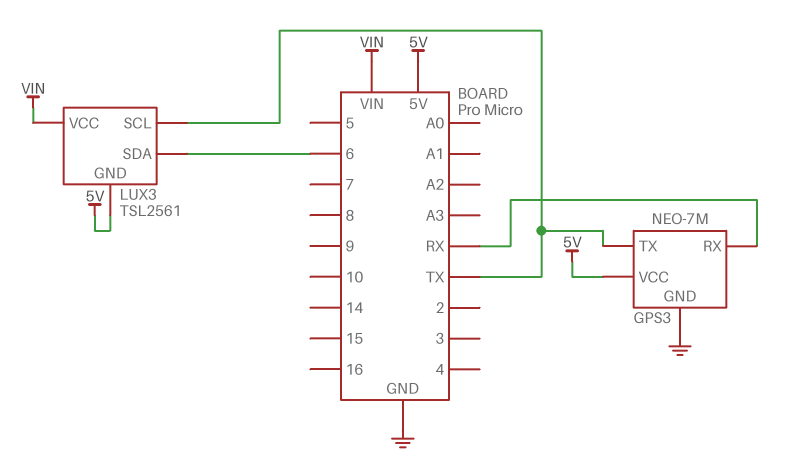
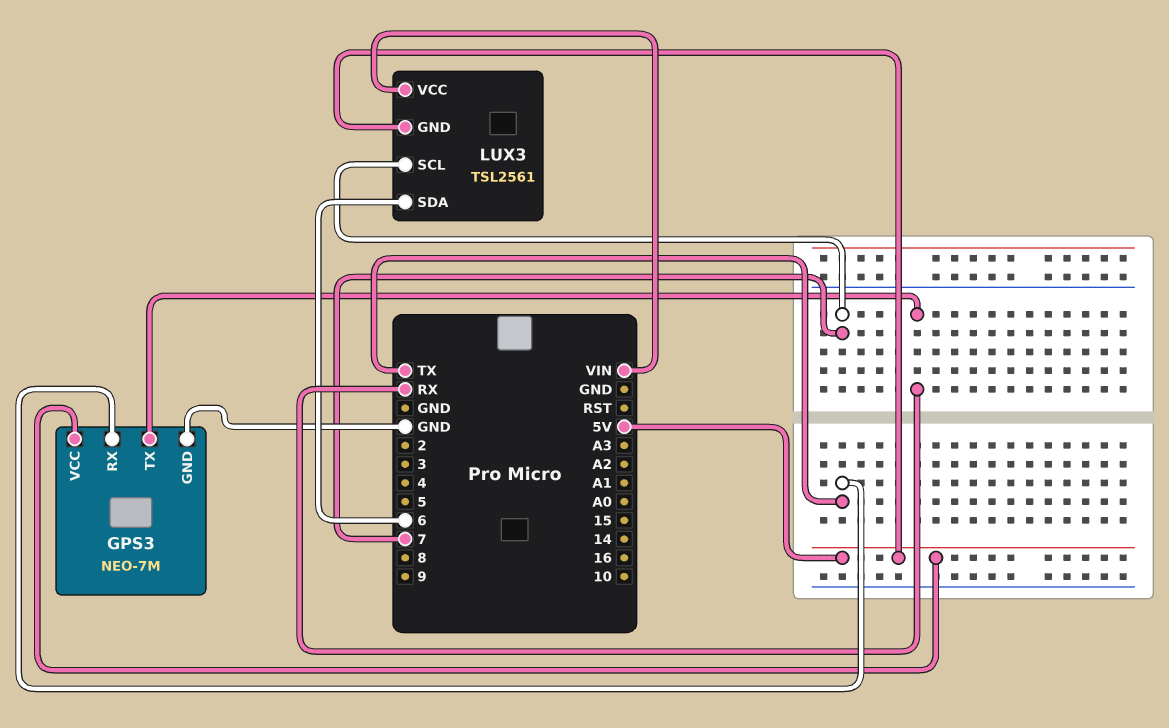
GPS3 pin RX: RX -> TX
GPS3 pin TX: TX -> RX
LUX3 pin SCL: TX -> 7

